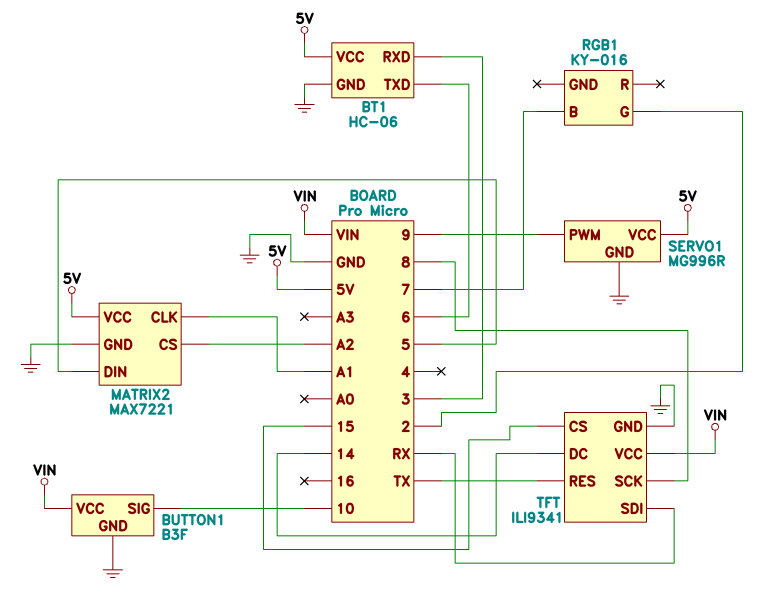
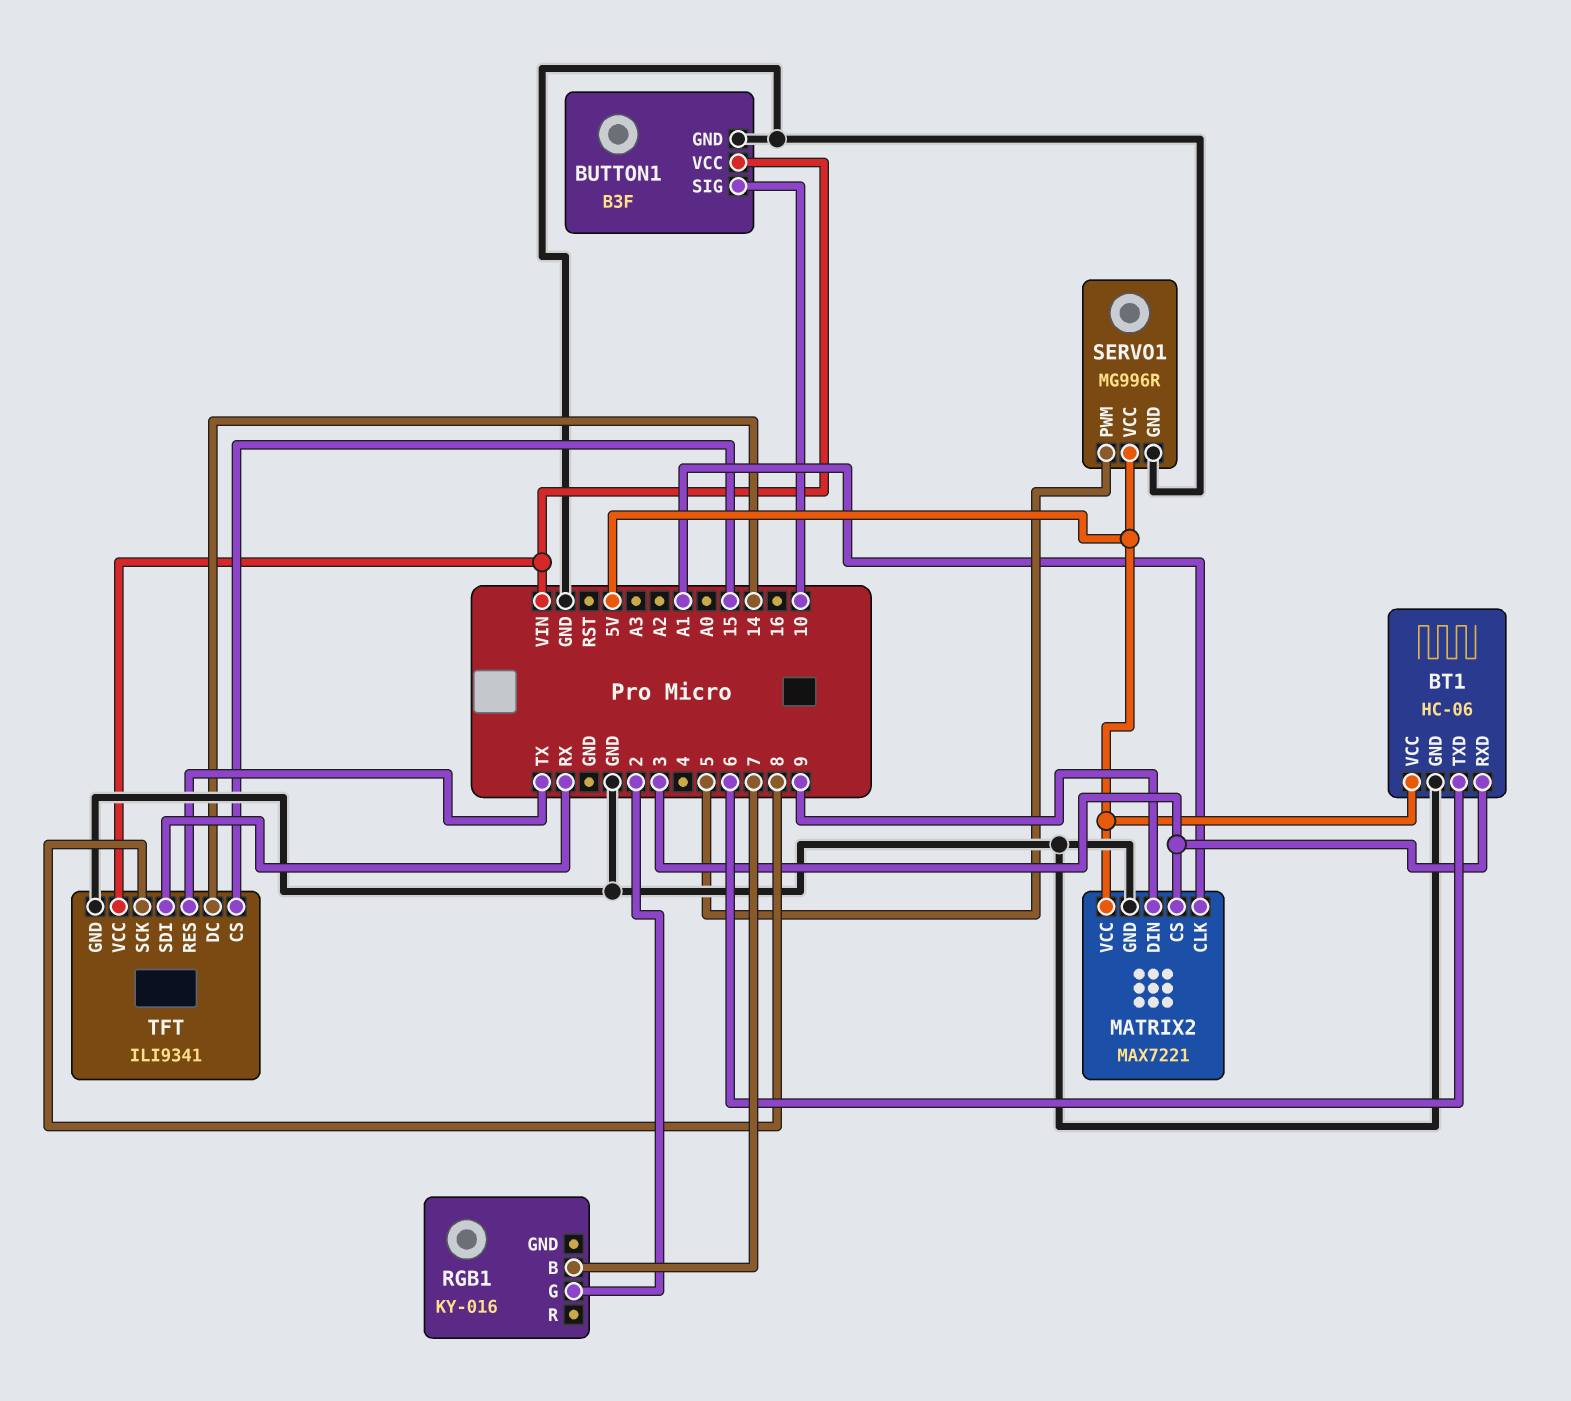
MATRIX2 pin CS: A2 -> 3
MATRIX2 pin DIN: 5 -> 9
SERVO1 pin PWM: 9 -> 5

